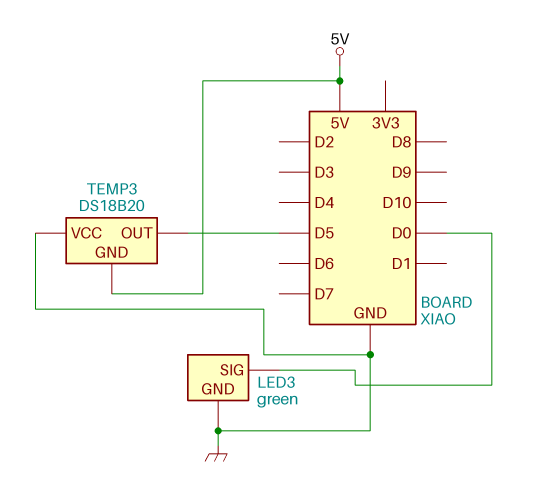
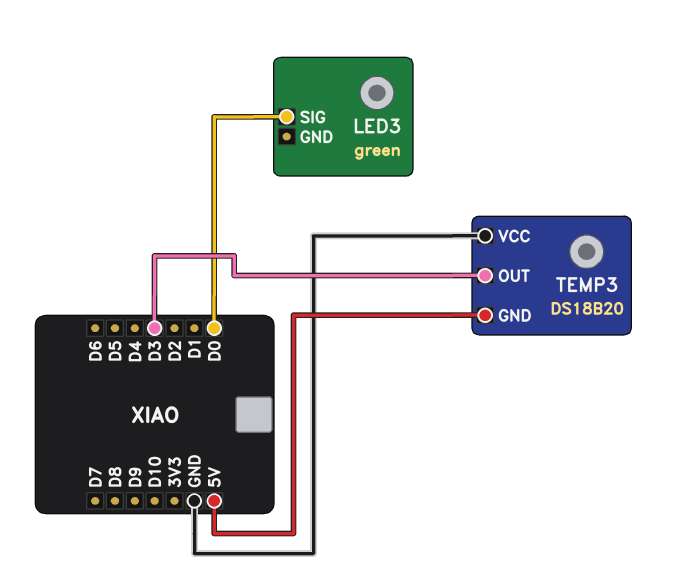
LED3 pin GND: GND -> none
TEMP3 pin OUT: D5 -> D3

